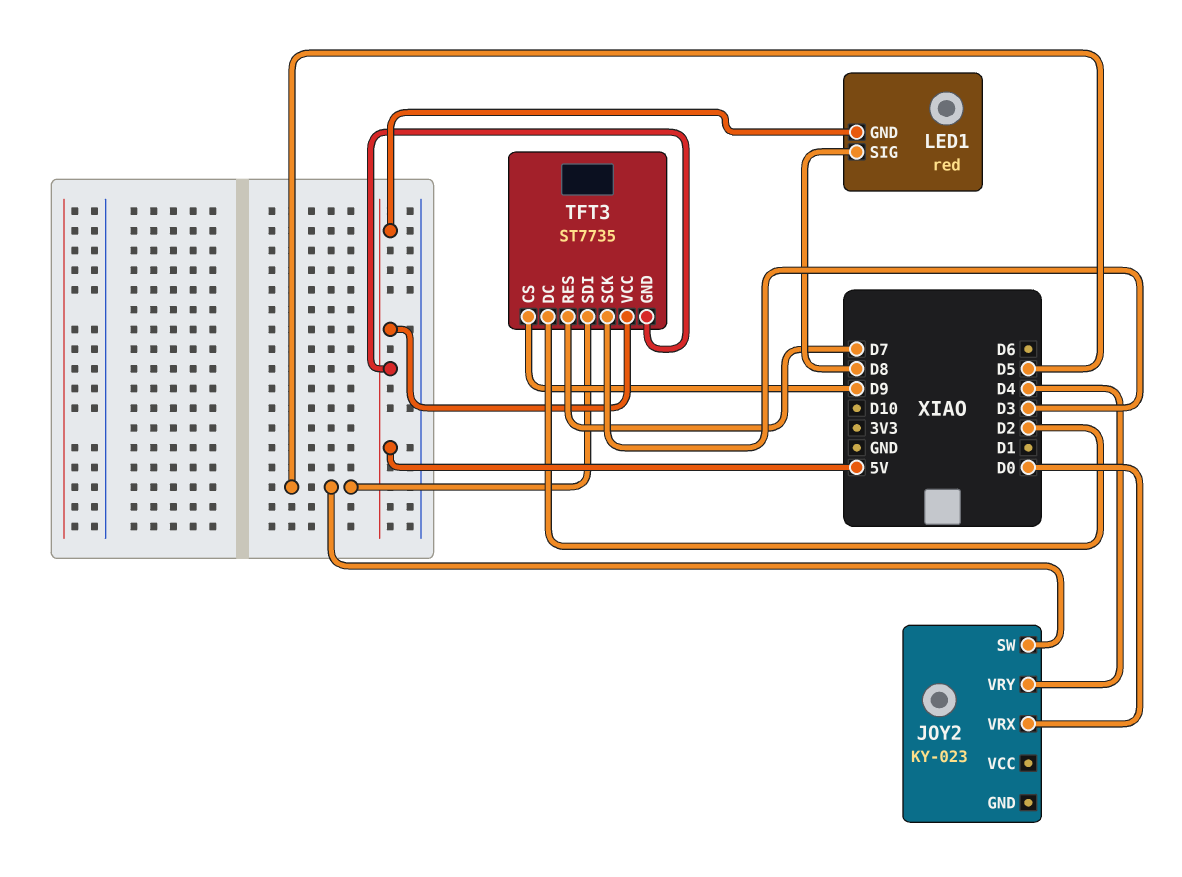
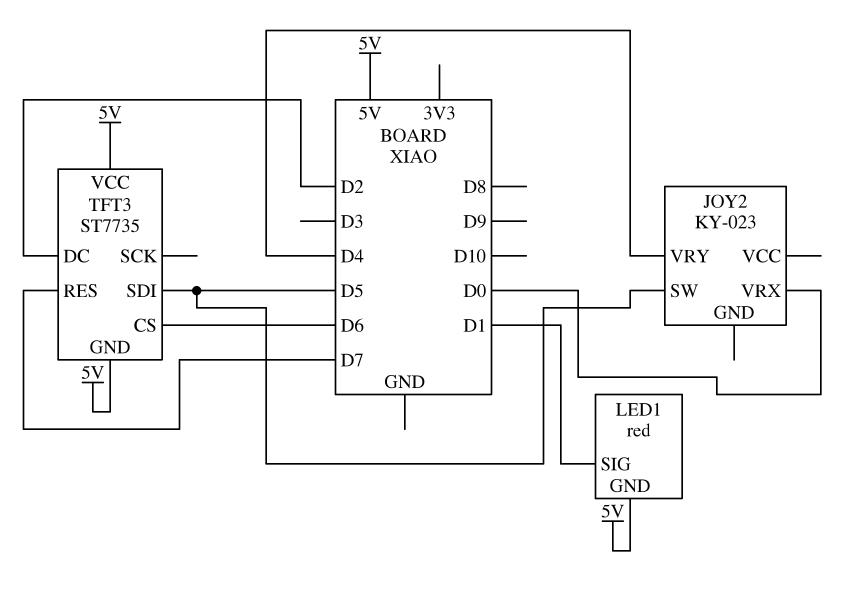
LED1 pin SIG: D8 -> D1
TFT3 pin CS: D9 -> D6
TFT3 pin SCK: D3 -> none

